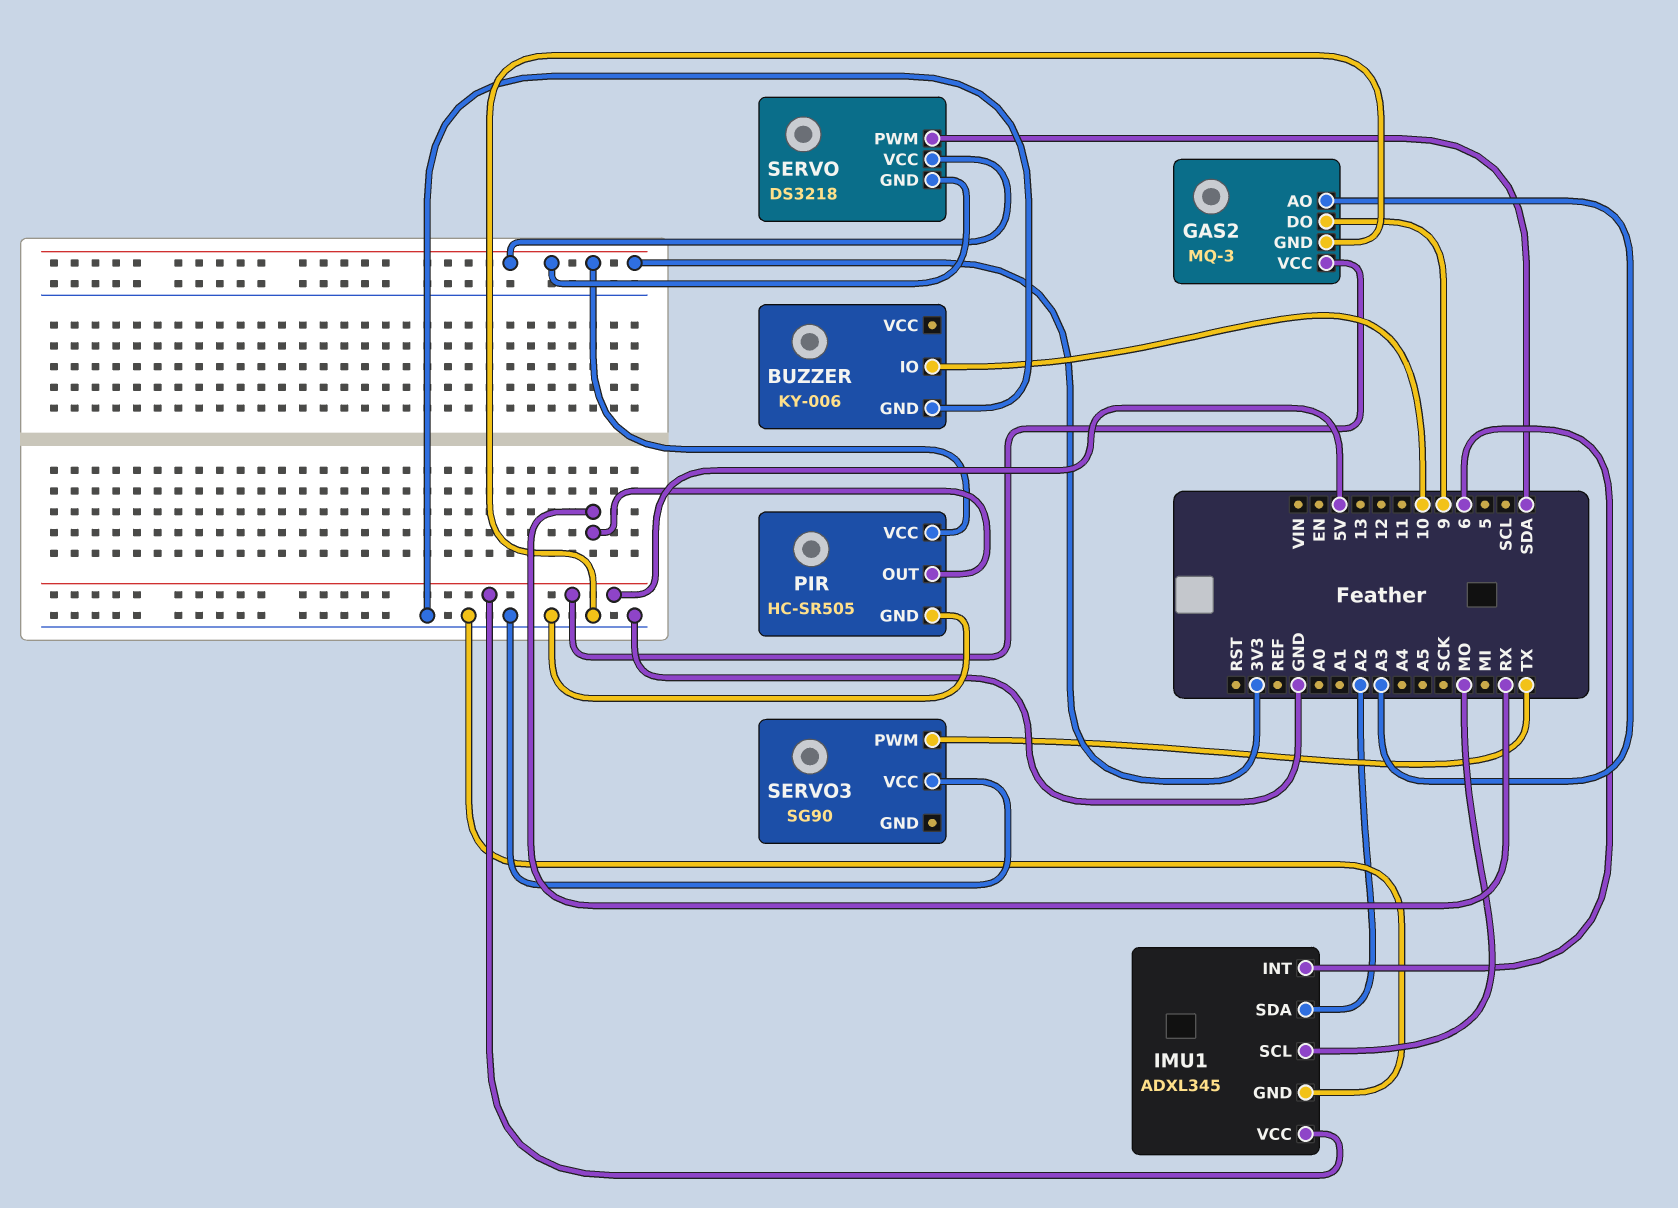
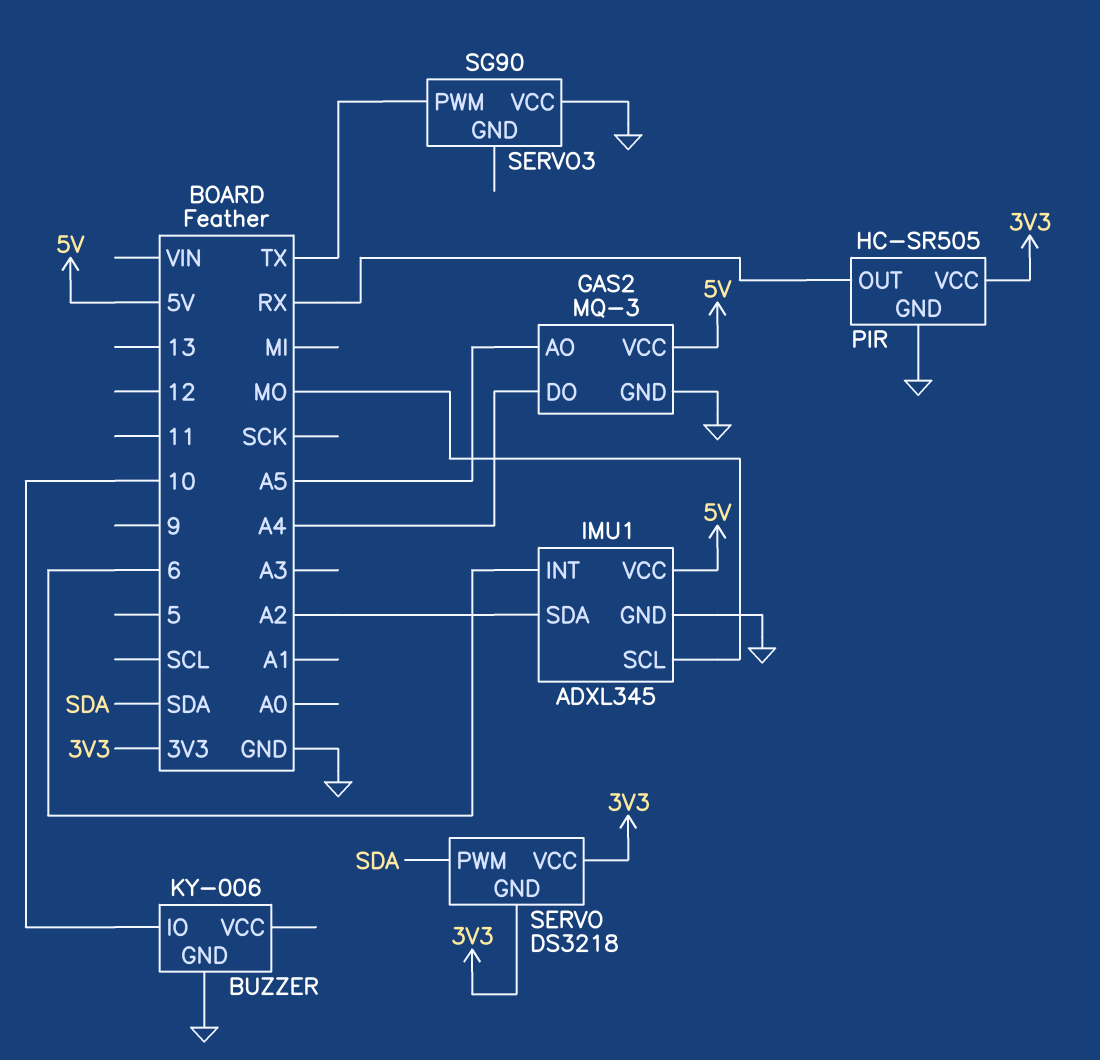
GAS2 pin AO: A3 -> A5
GAS2 pin DO: 9 -> A4

